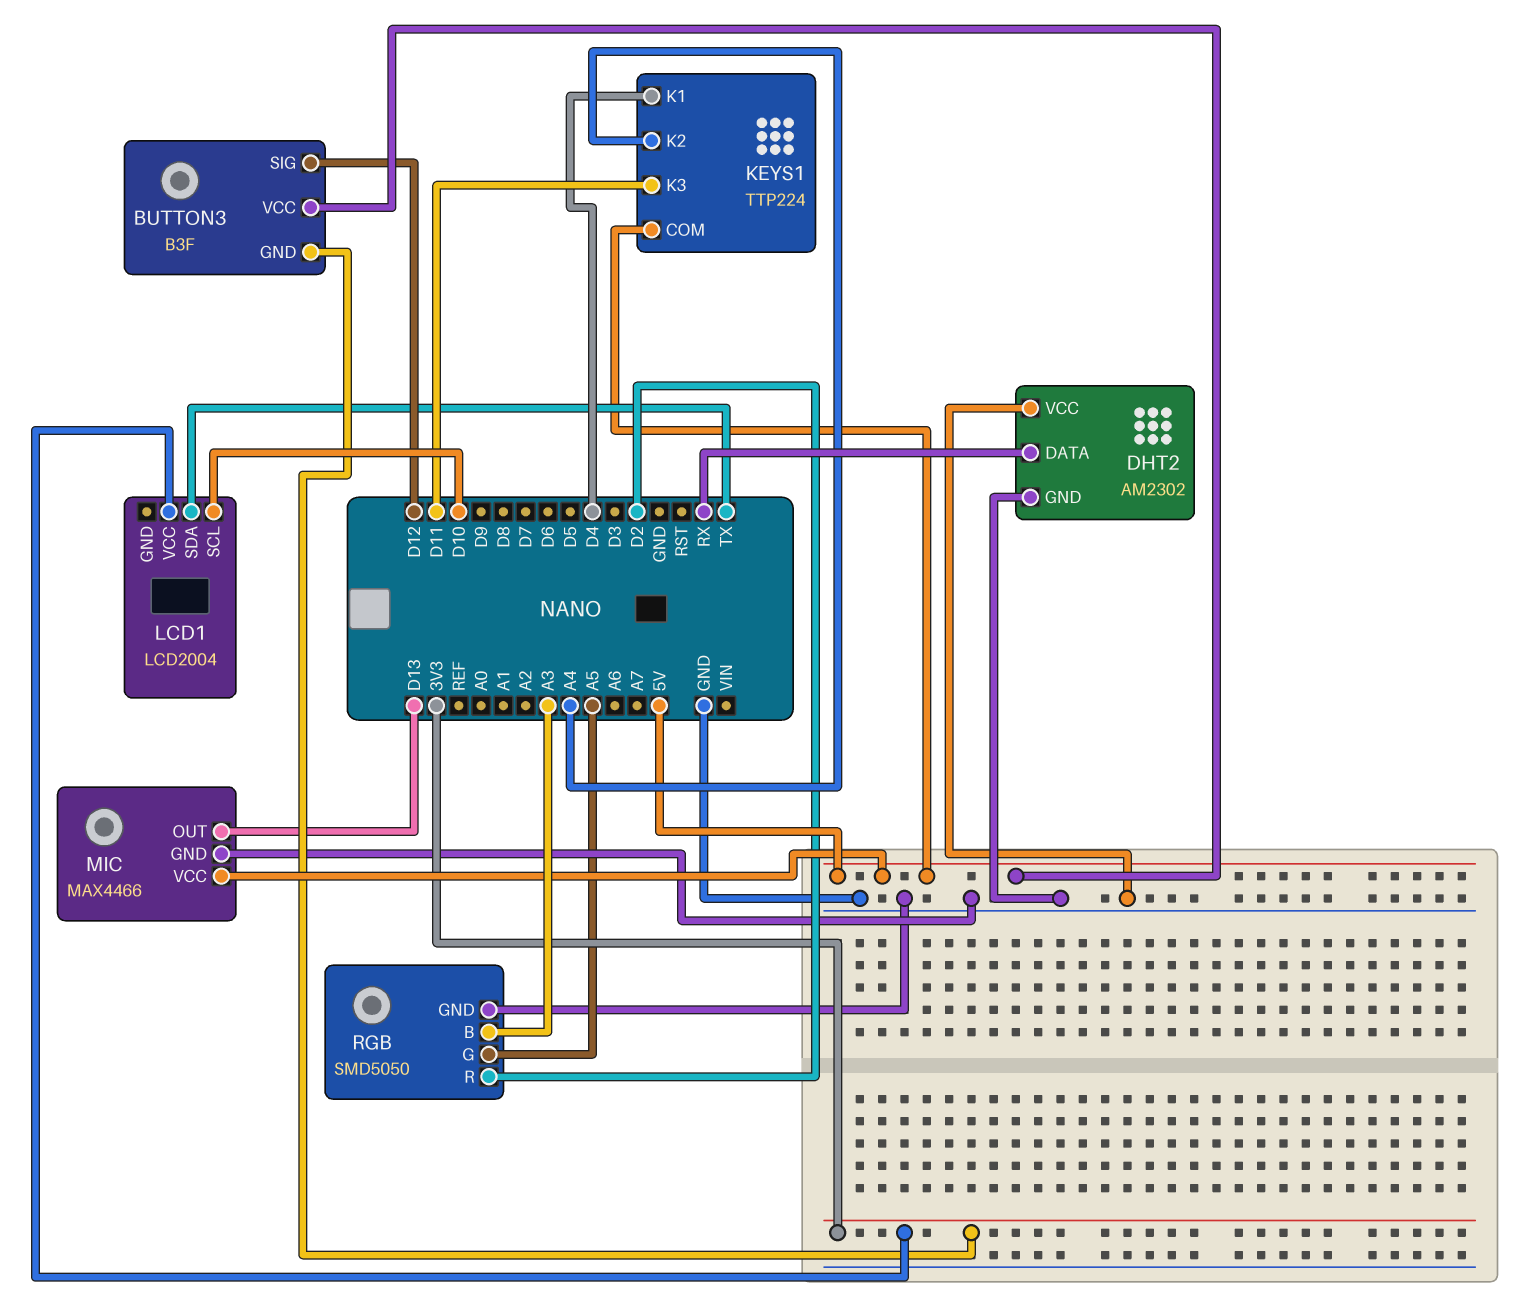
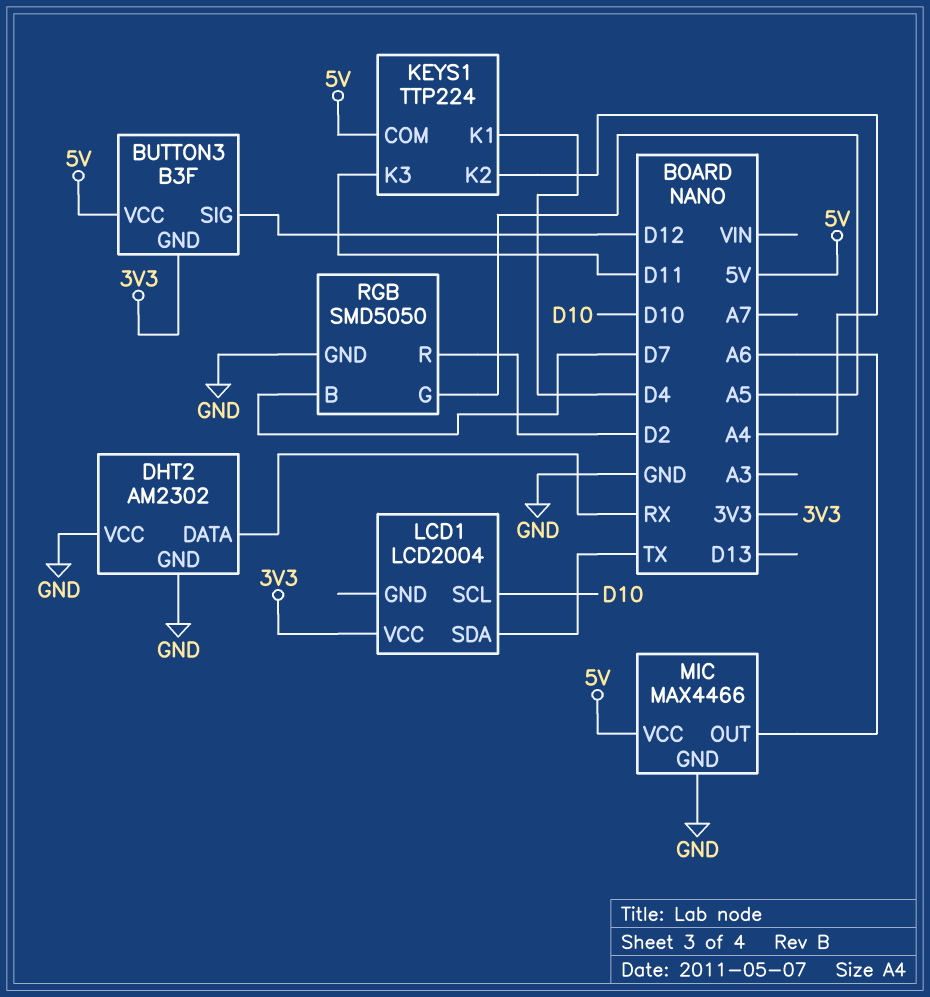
MIC pin OUT: D13 -> A6
RGB pin B: A3 -> D7

